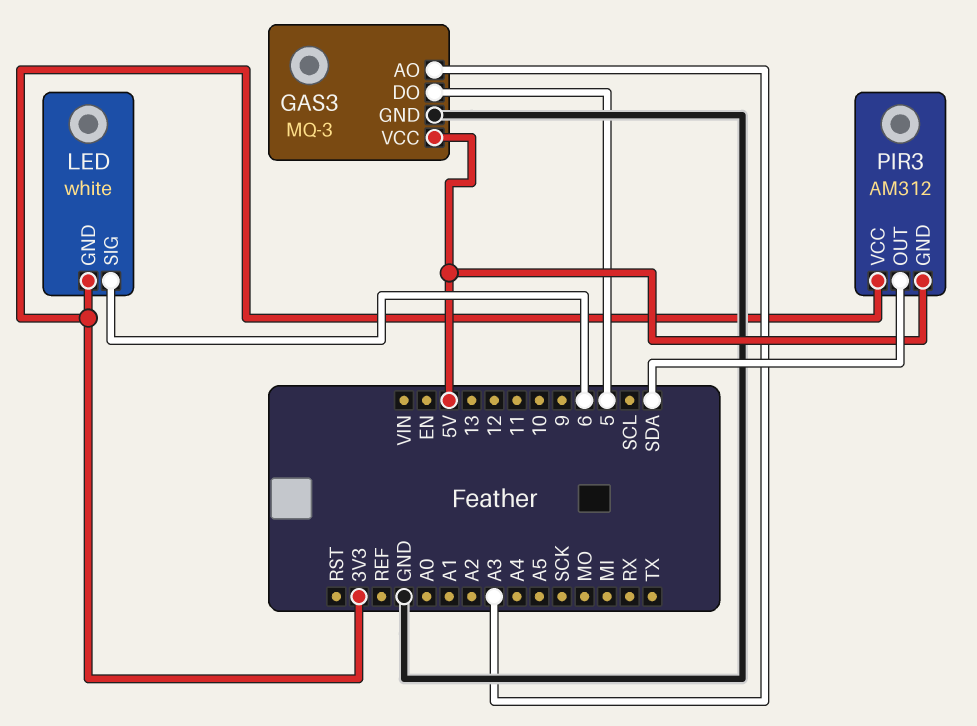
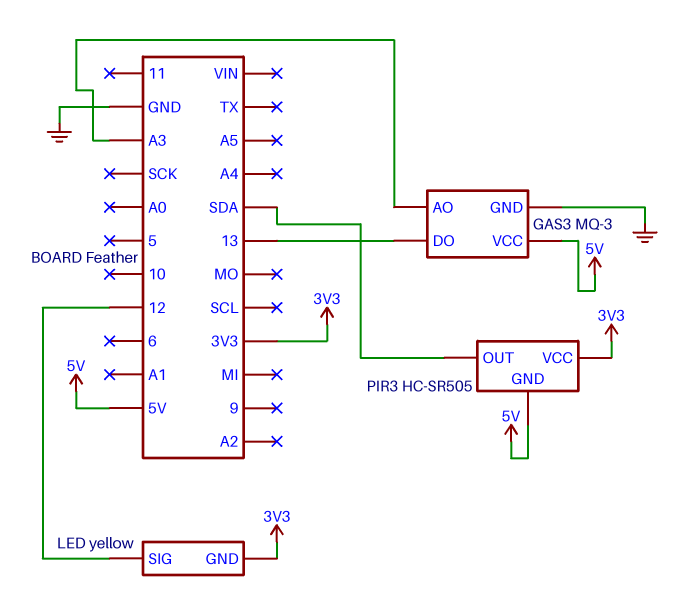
GAS3 pin DO: 5 -> 13
LED: white -> yellow
LED pin SIG: 6 -> 12
PIR3: AM312 -> HC-SR505

